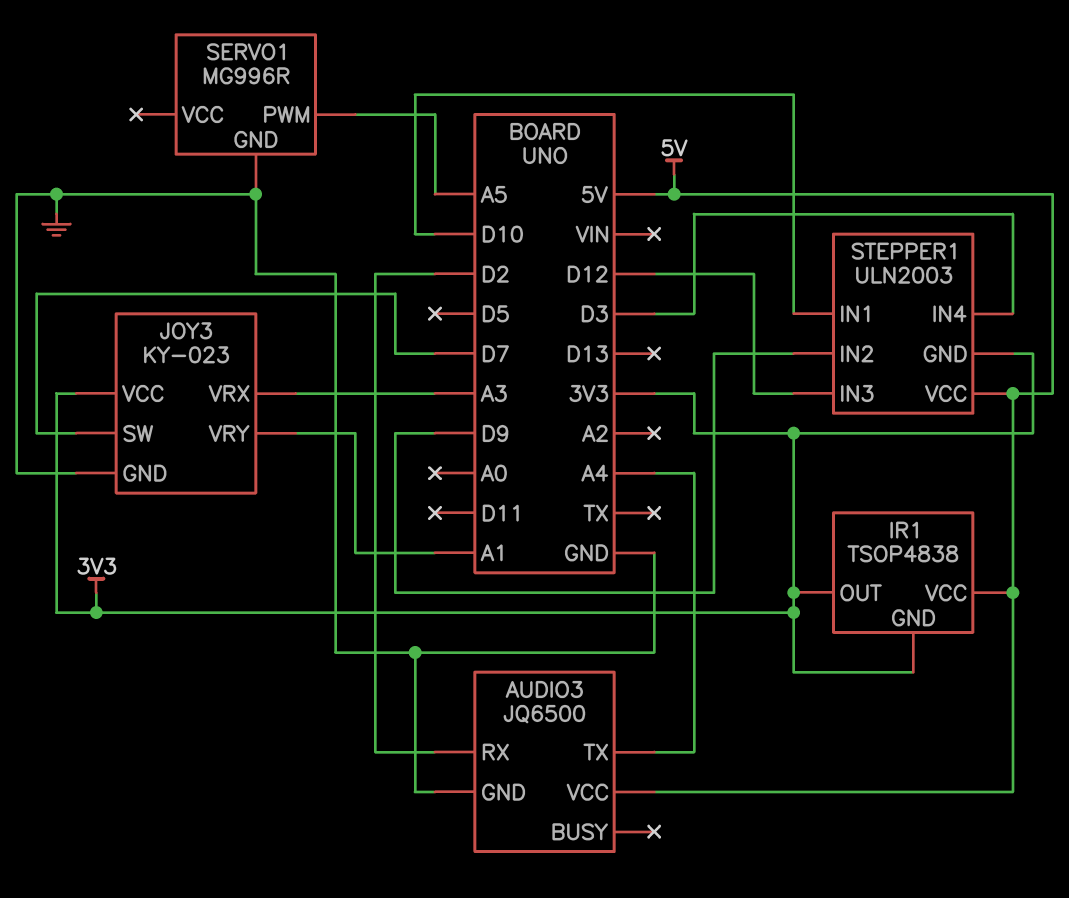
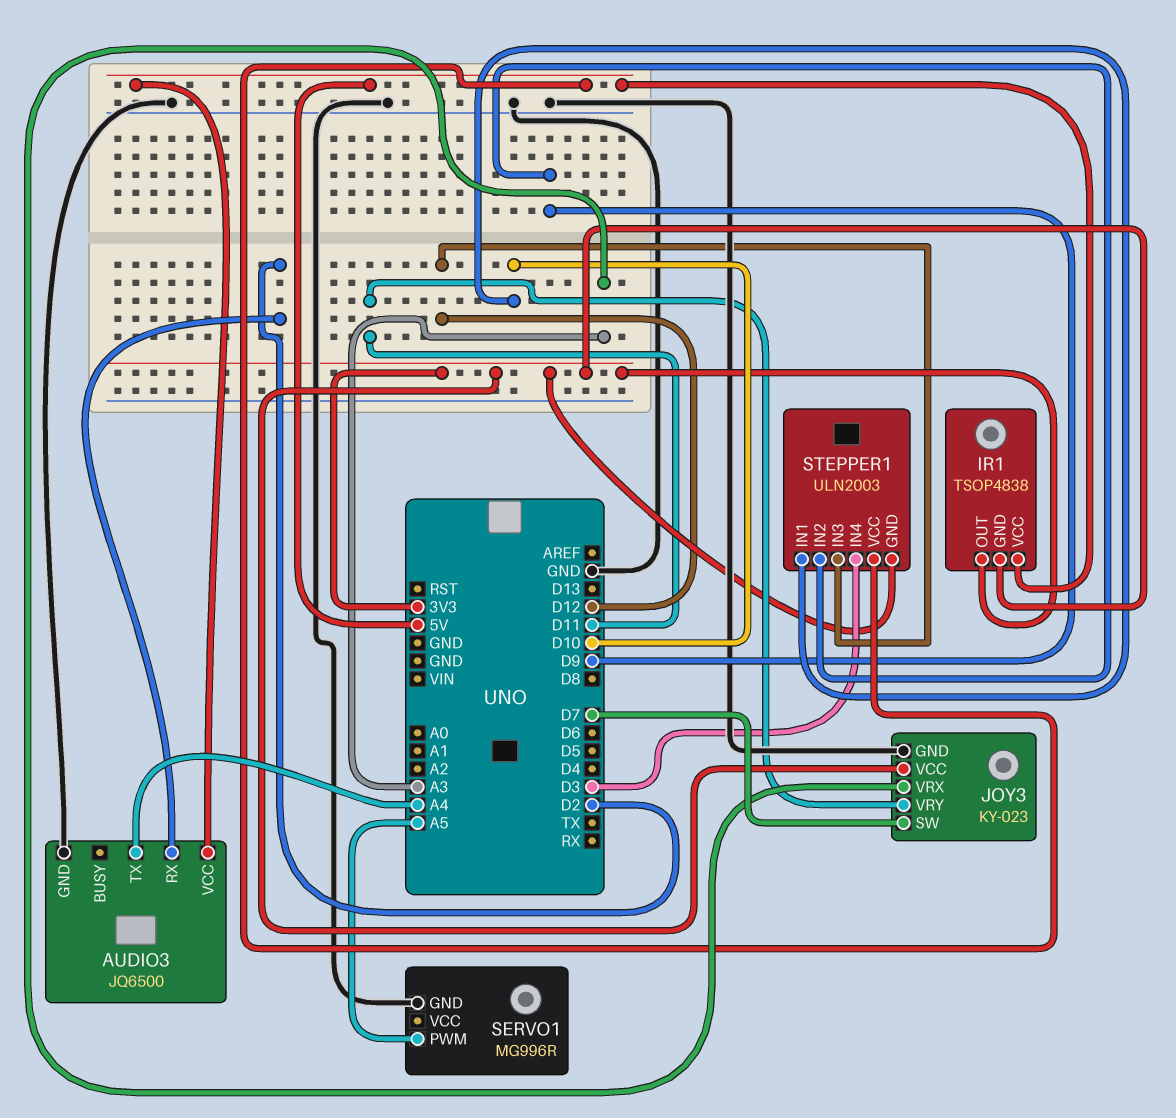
JOY3 pin VRY: A1 -> D11

